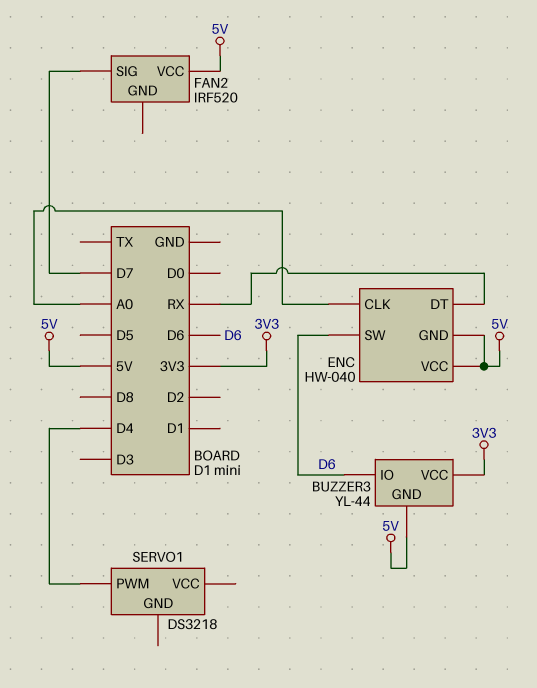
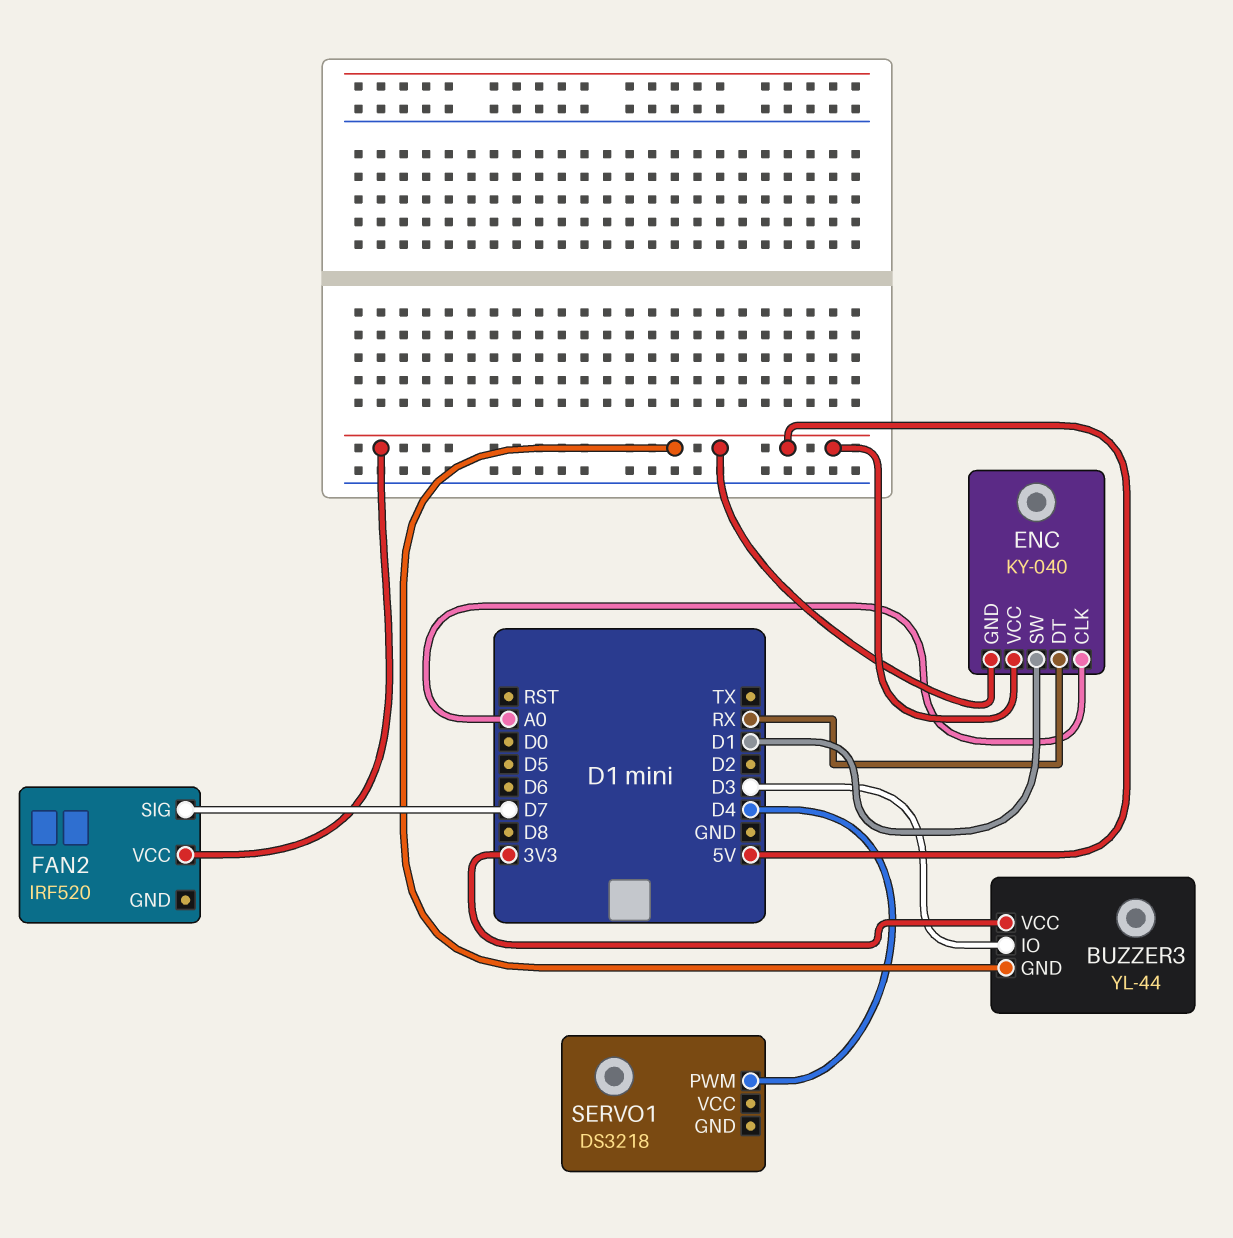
BUZZER3 pin IO: D6 -> D3
ENC: HW-040 -> KY-040
ENC pin SW: D6 -> D1

